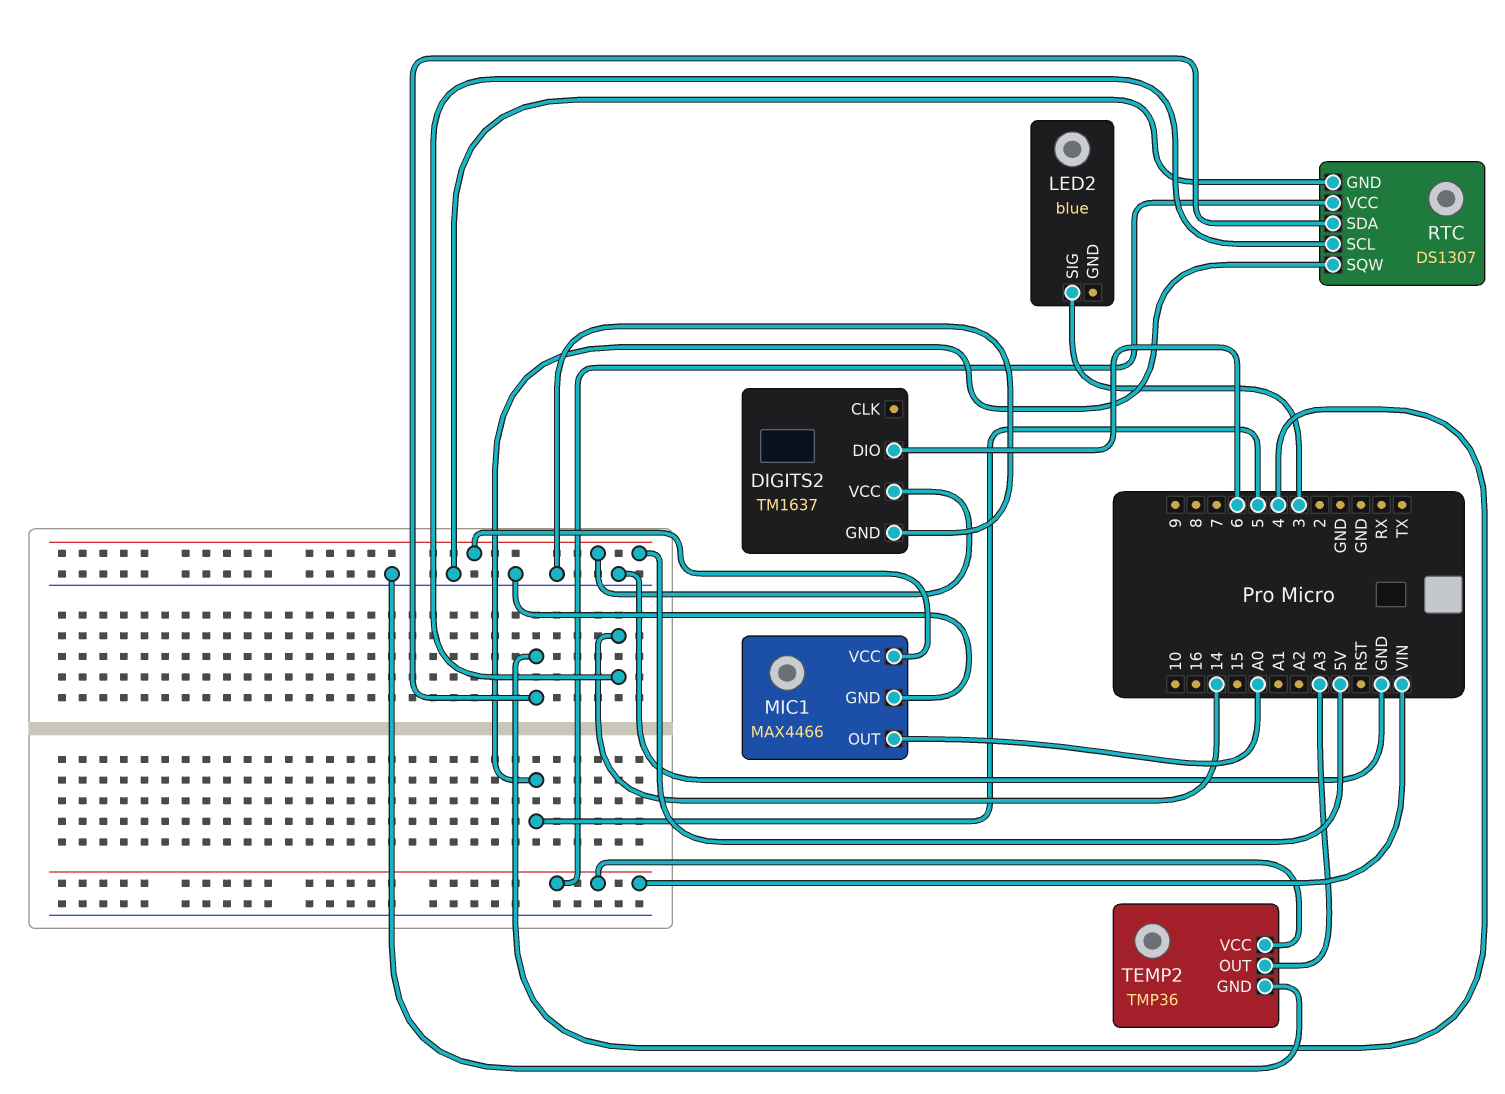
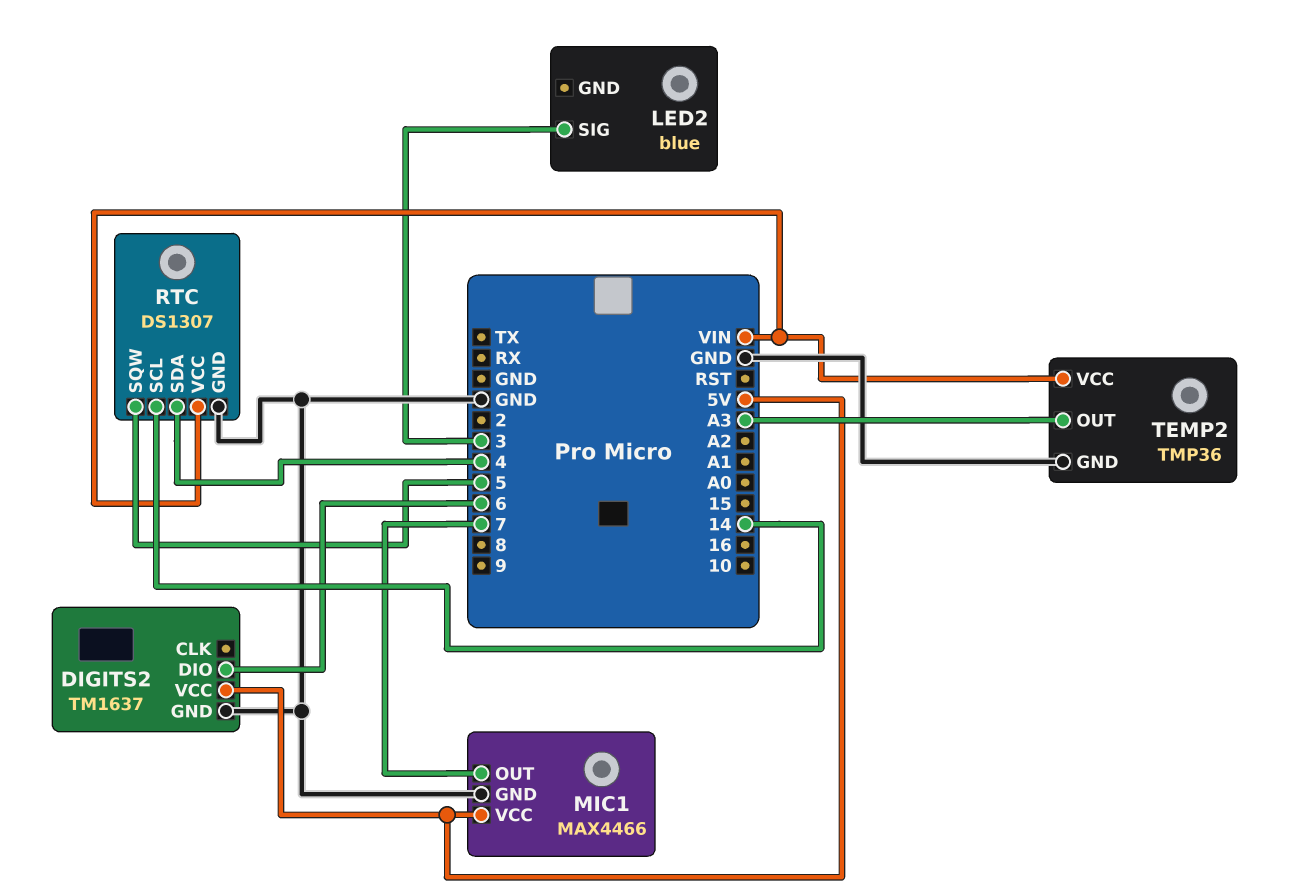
MIC1 pin OUT: A0 -> 7

